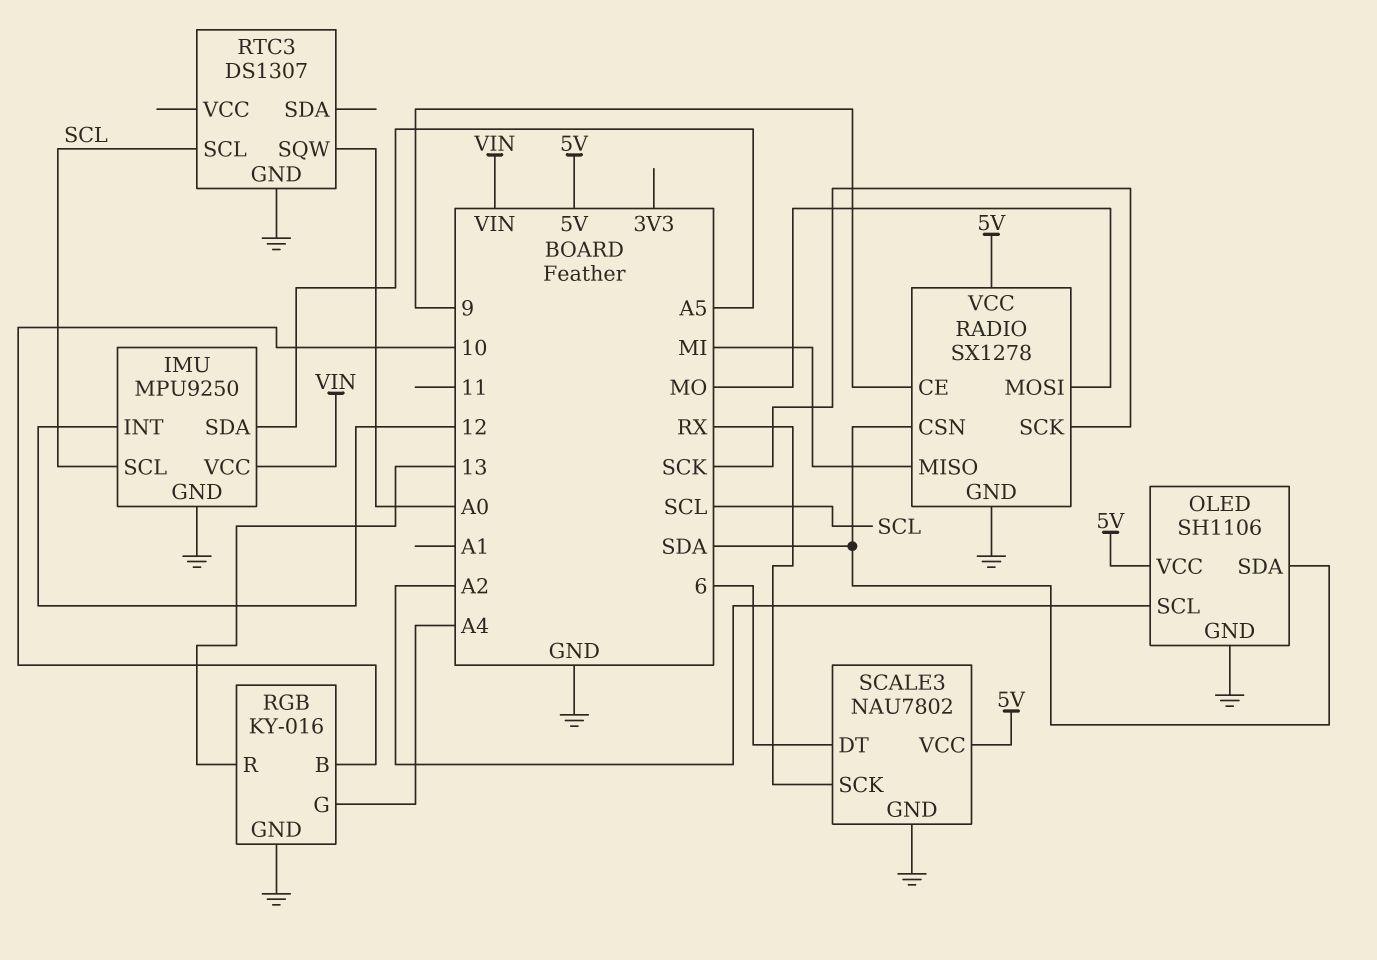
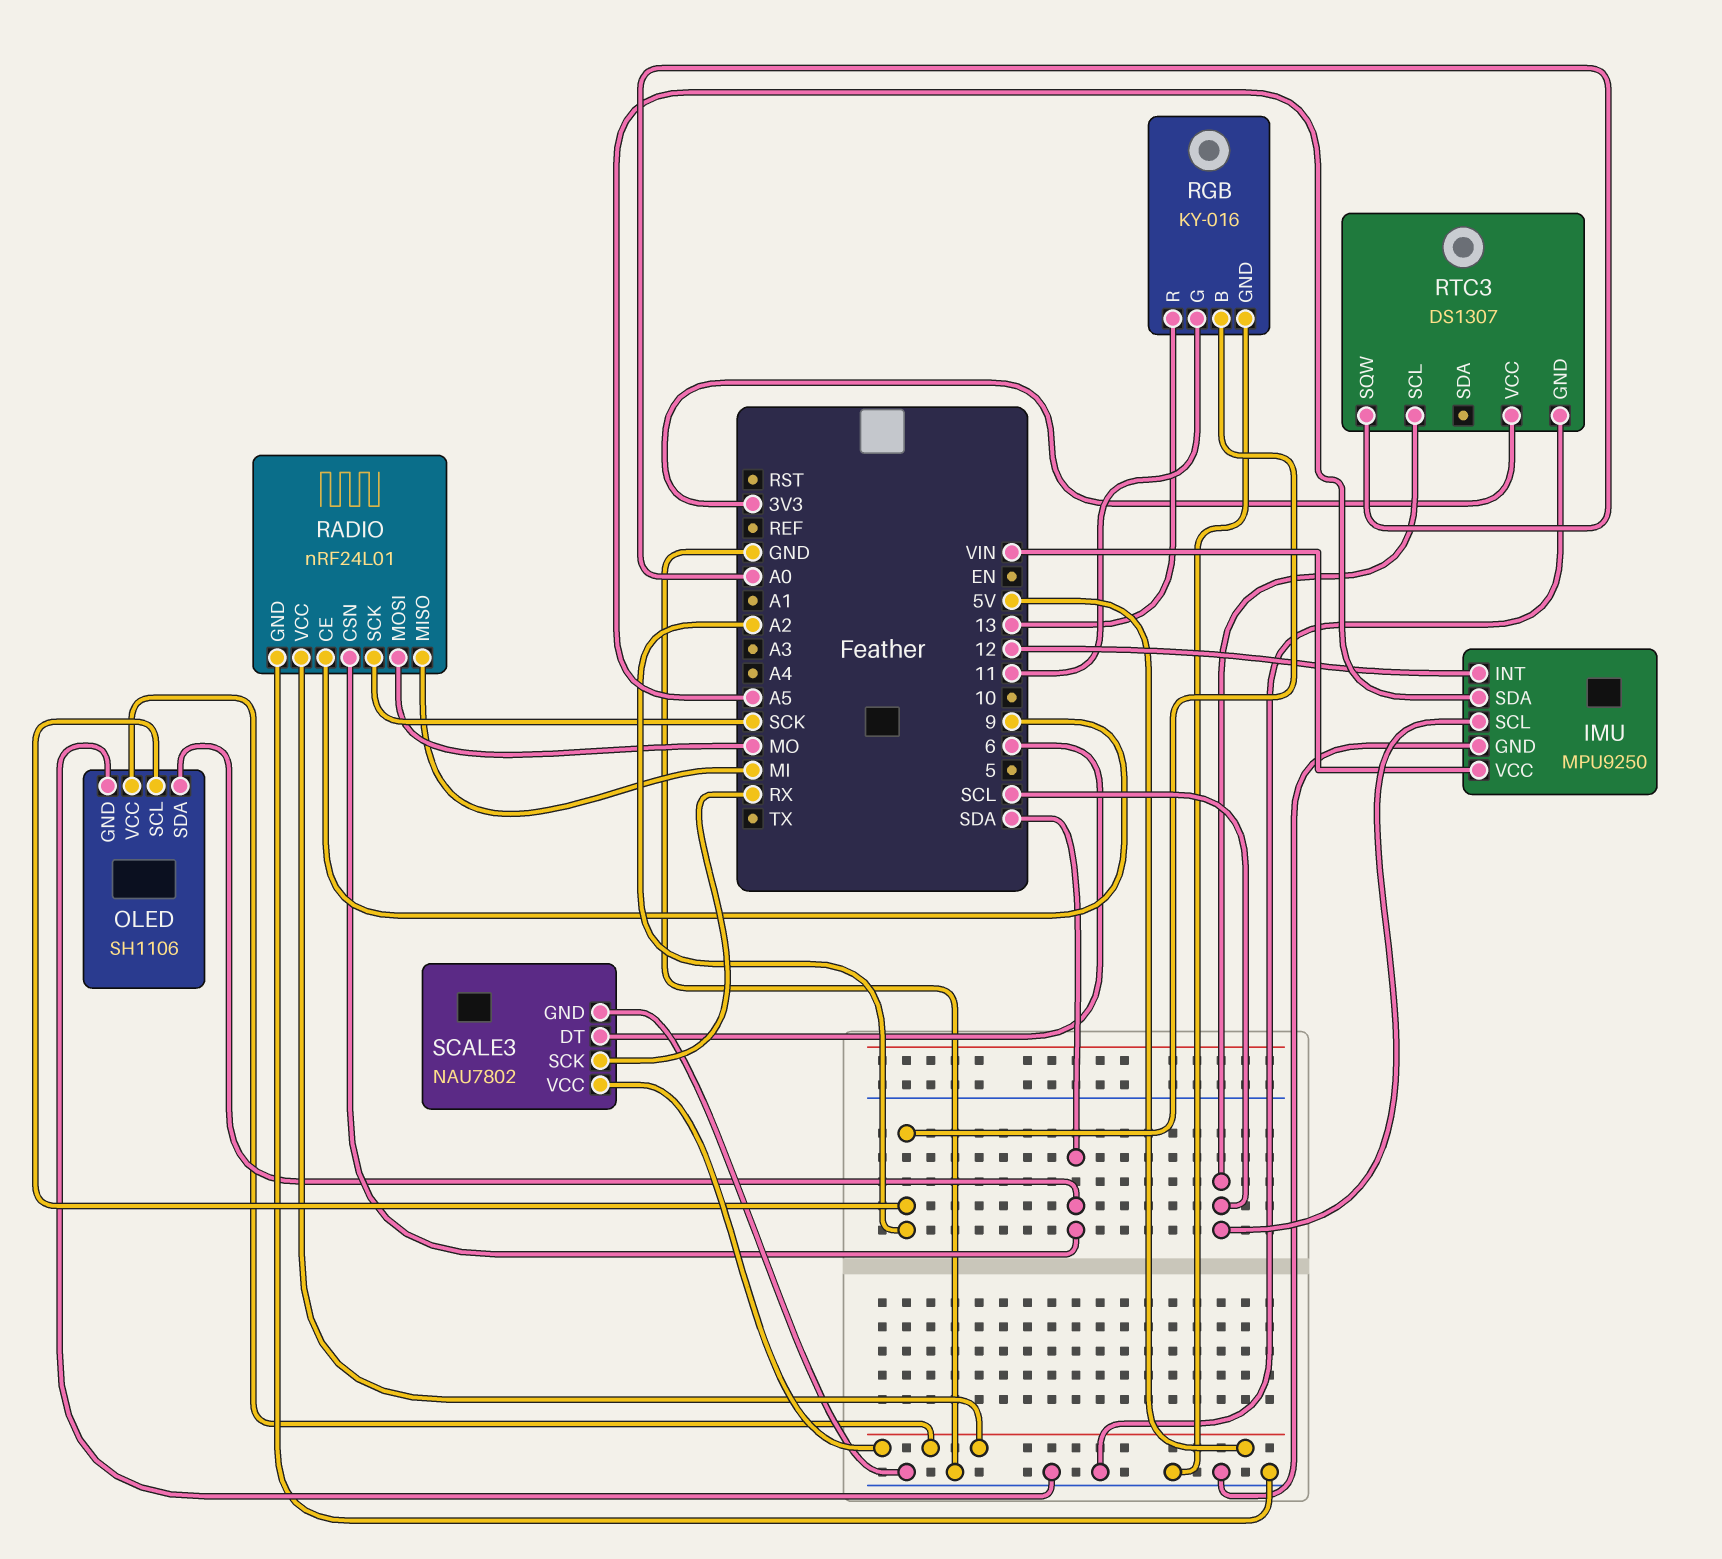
RADIO: SX1278 -> nRF24L01
RGB pin B: 10 -> A2
RGB pin G: A4 -> 11
RTC3 pin VCC: none -> 3V3

